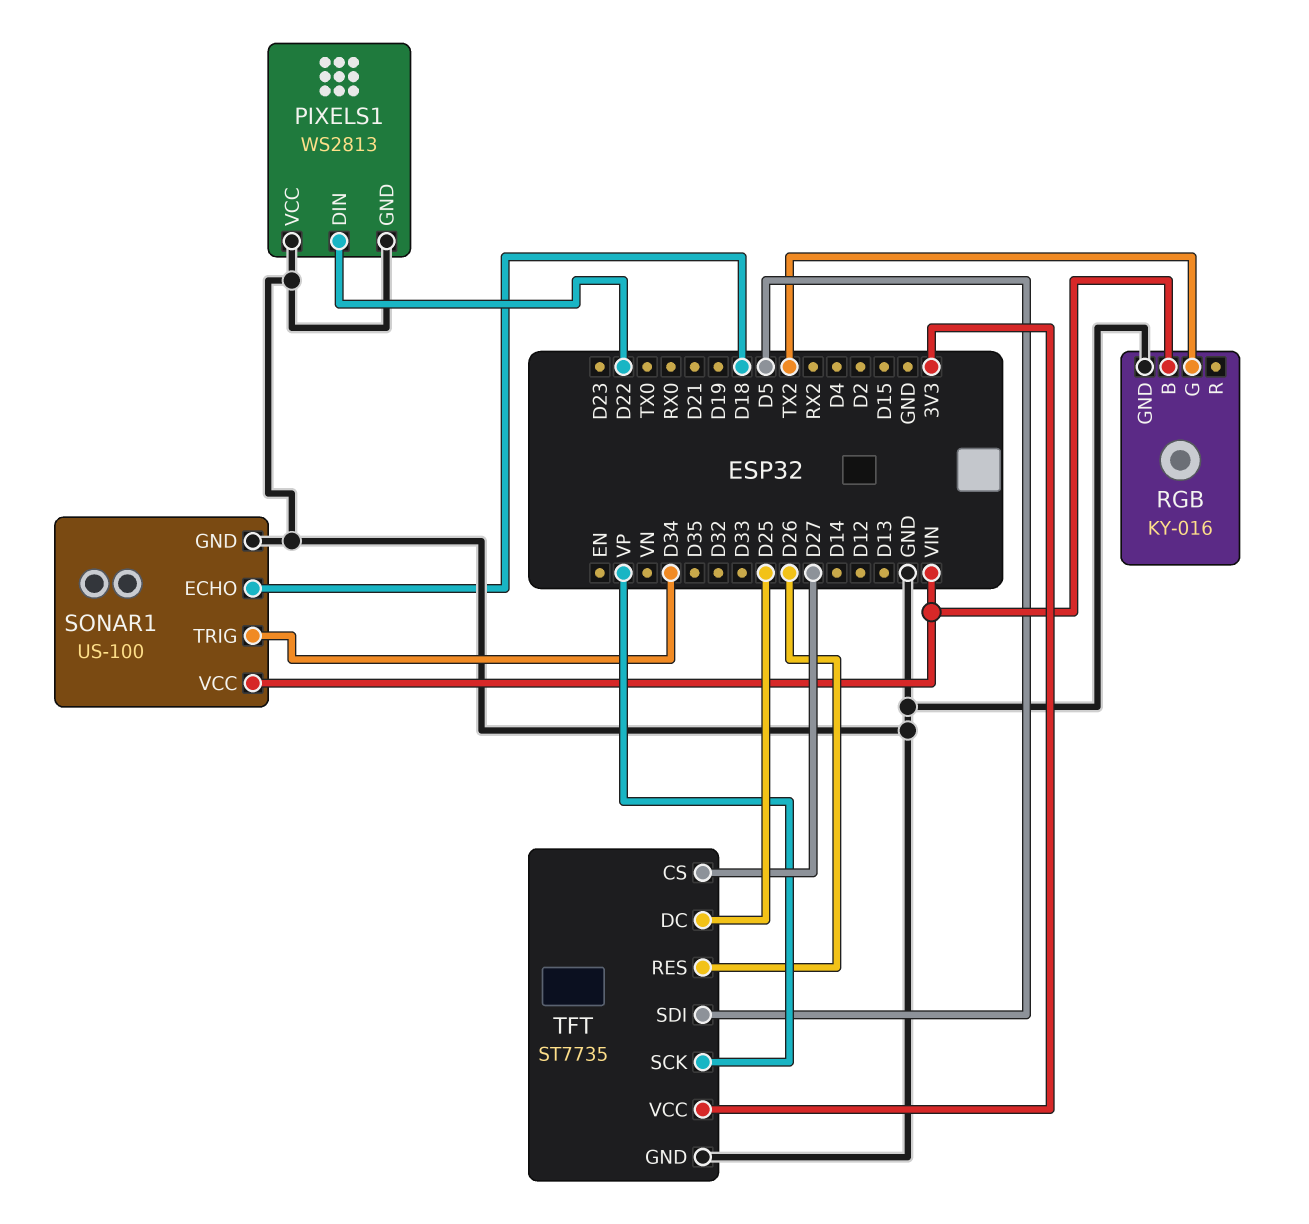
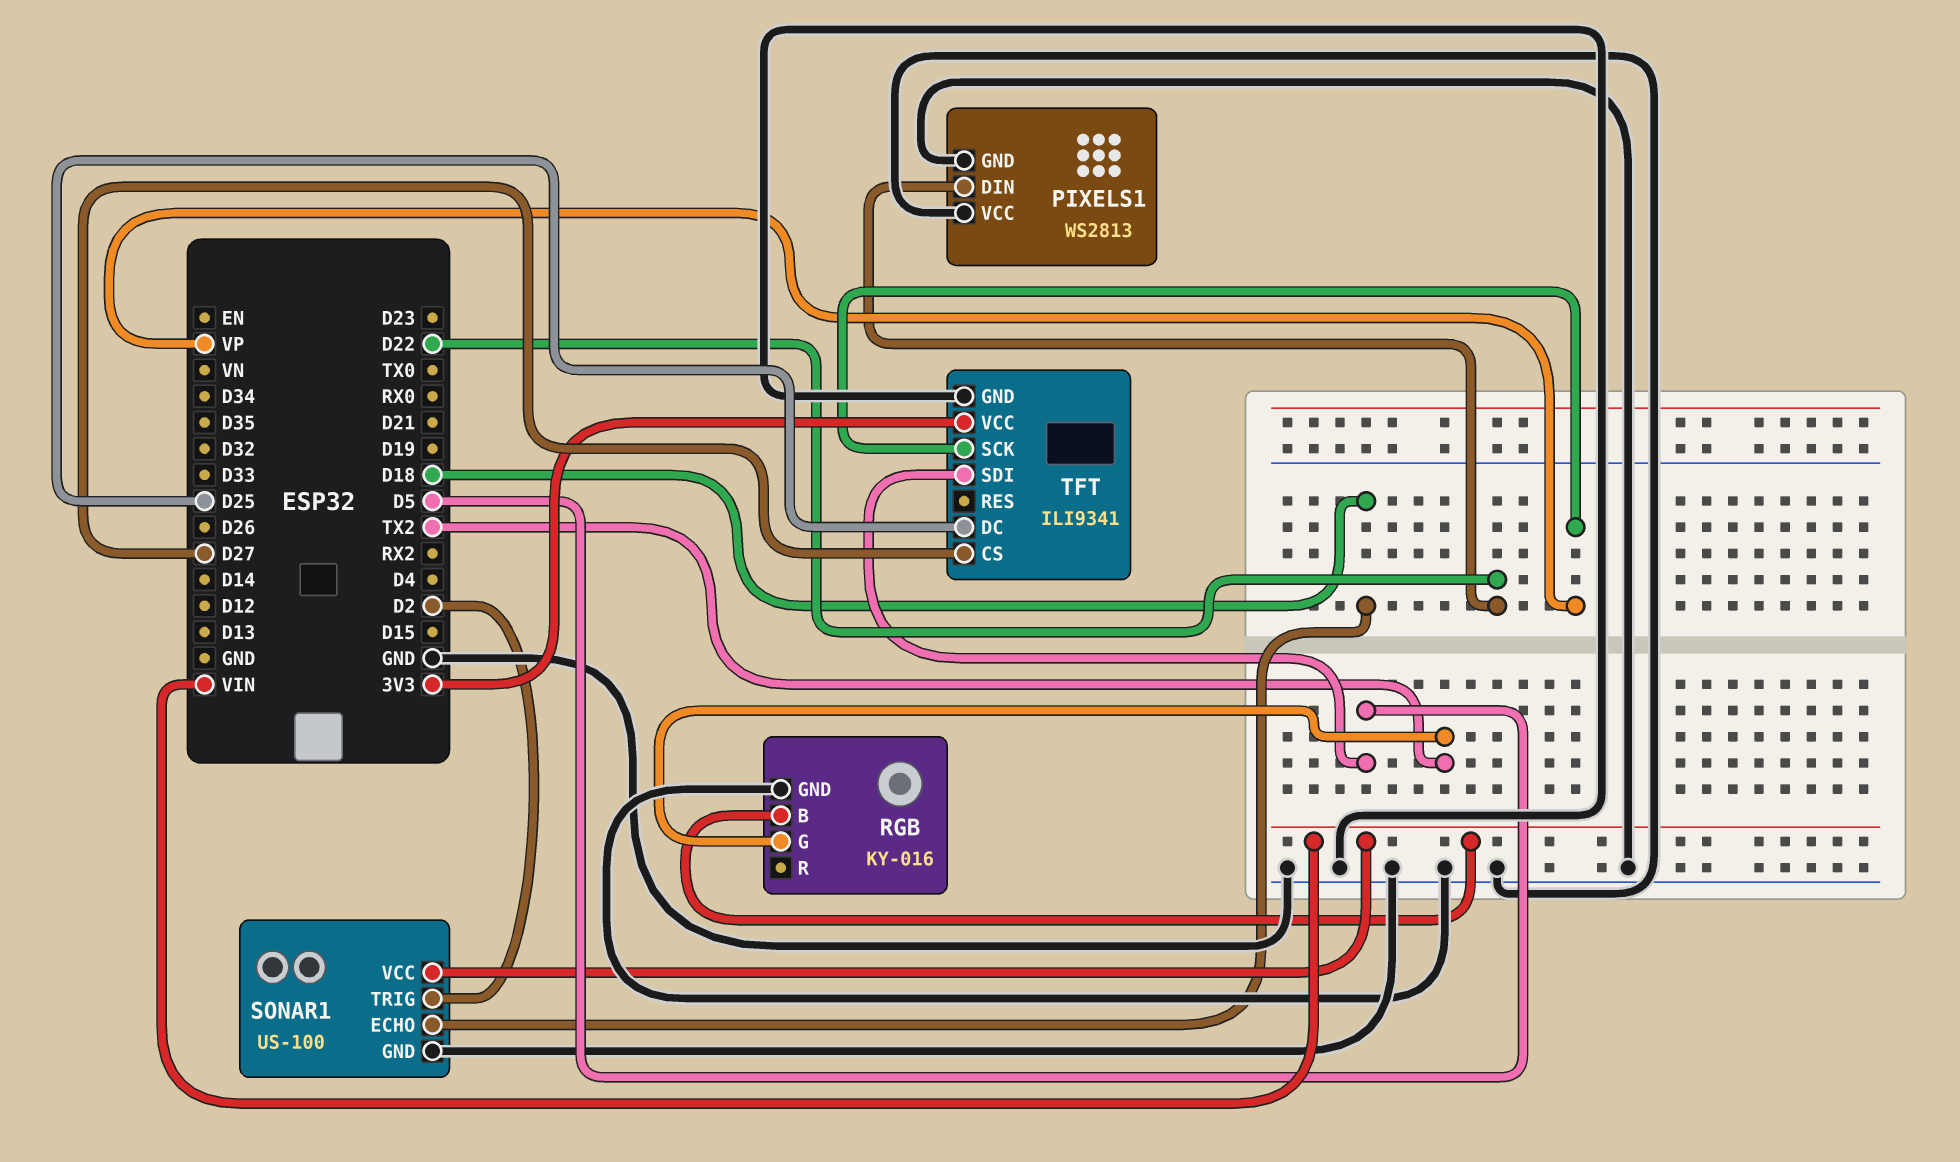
SONAR1 pin TRIG: D34 -> D2
TFT: ST7735 -> ILI9341
TFT pin RES: D26 -> none

